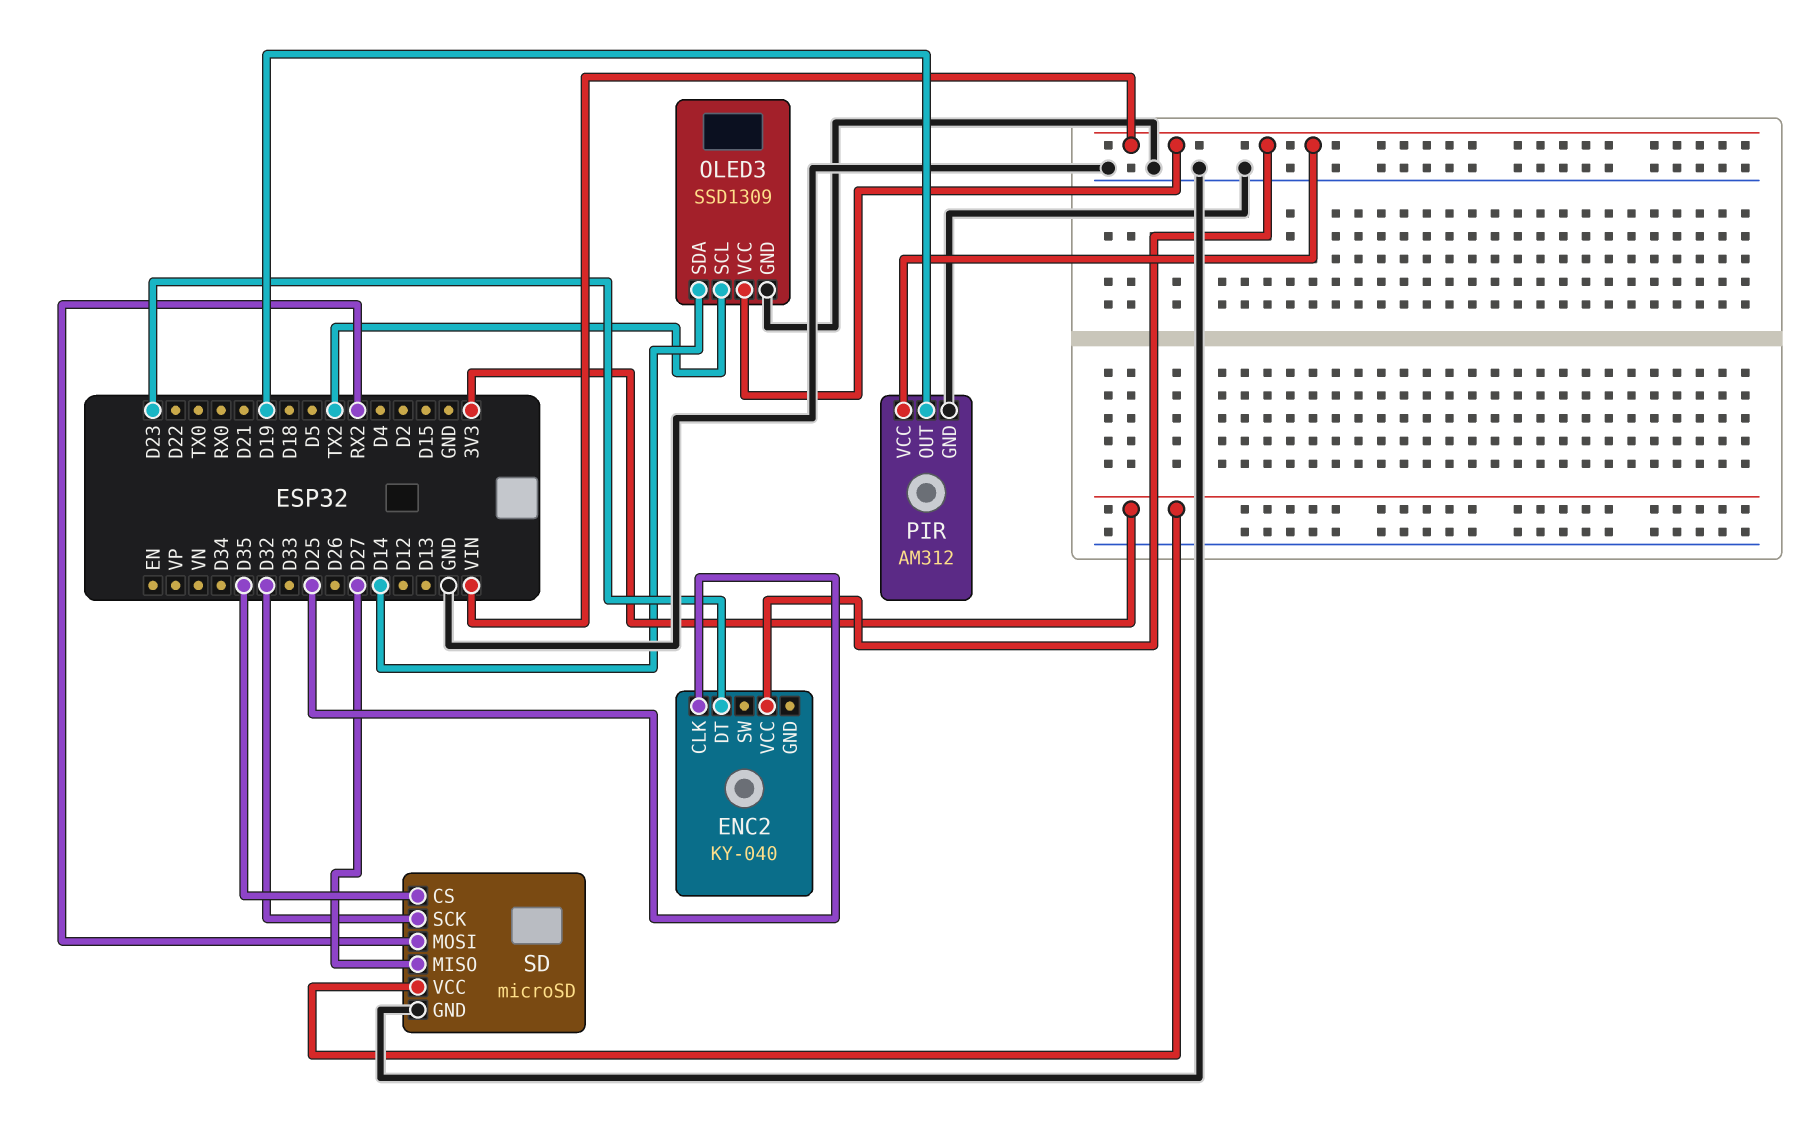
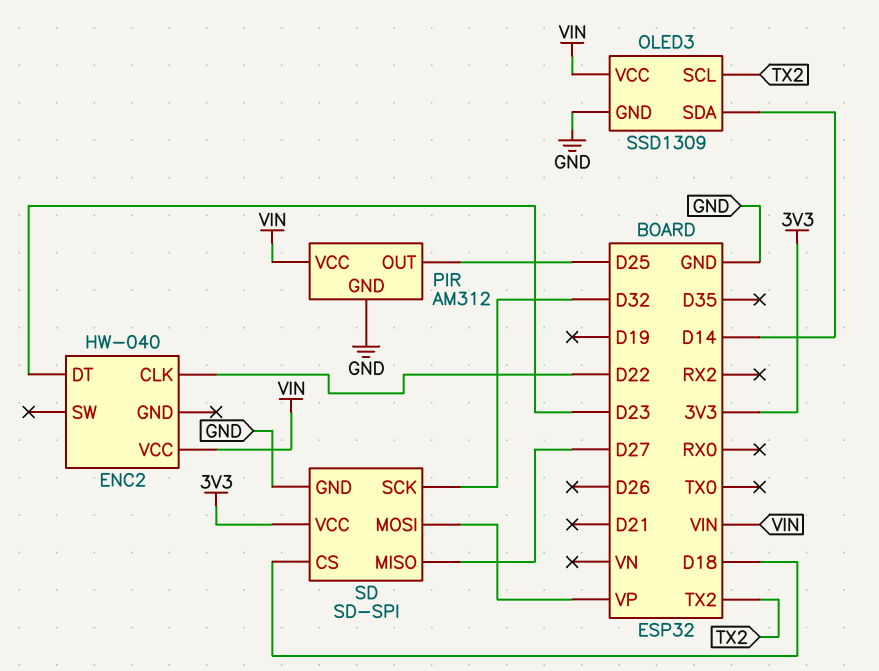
ENC2: KY-040 -> HW-040
ENC2 pin CLK: D25 -> D22
PIR pin OUT: D19 -> D25
SD: microSD -> SD-SPI
SD pin CS: D35 -> D18
SD pin MOSI: RX2 -> VP

